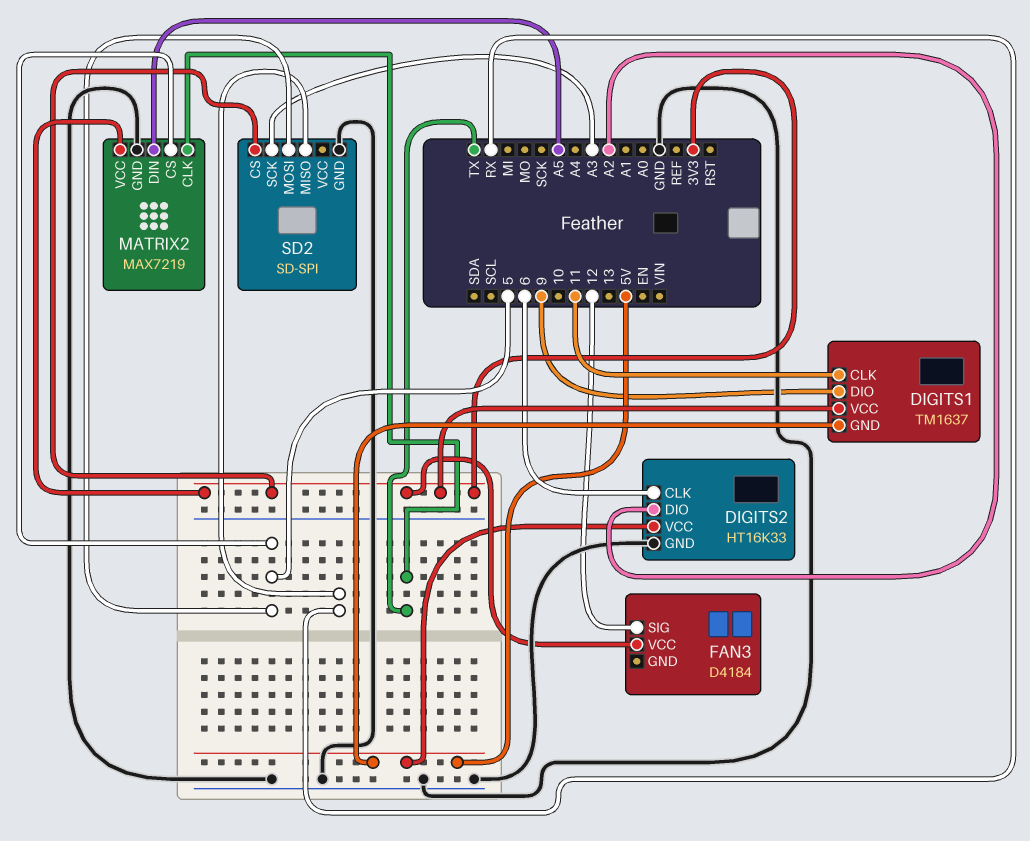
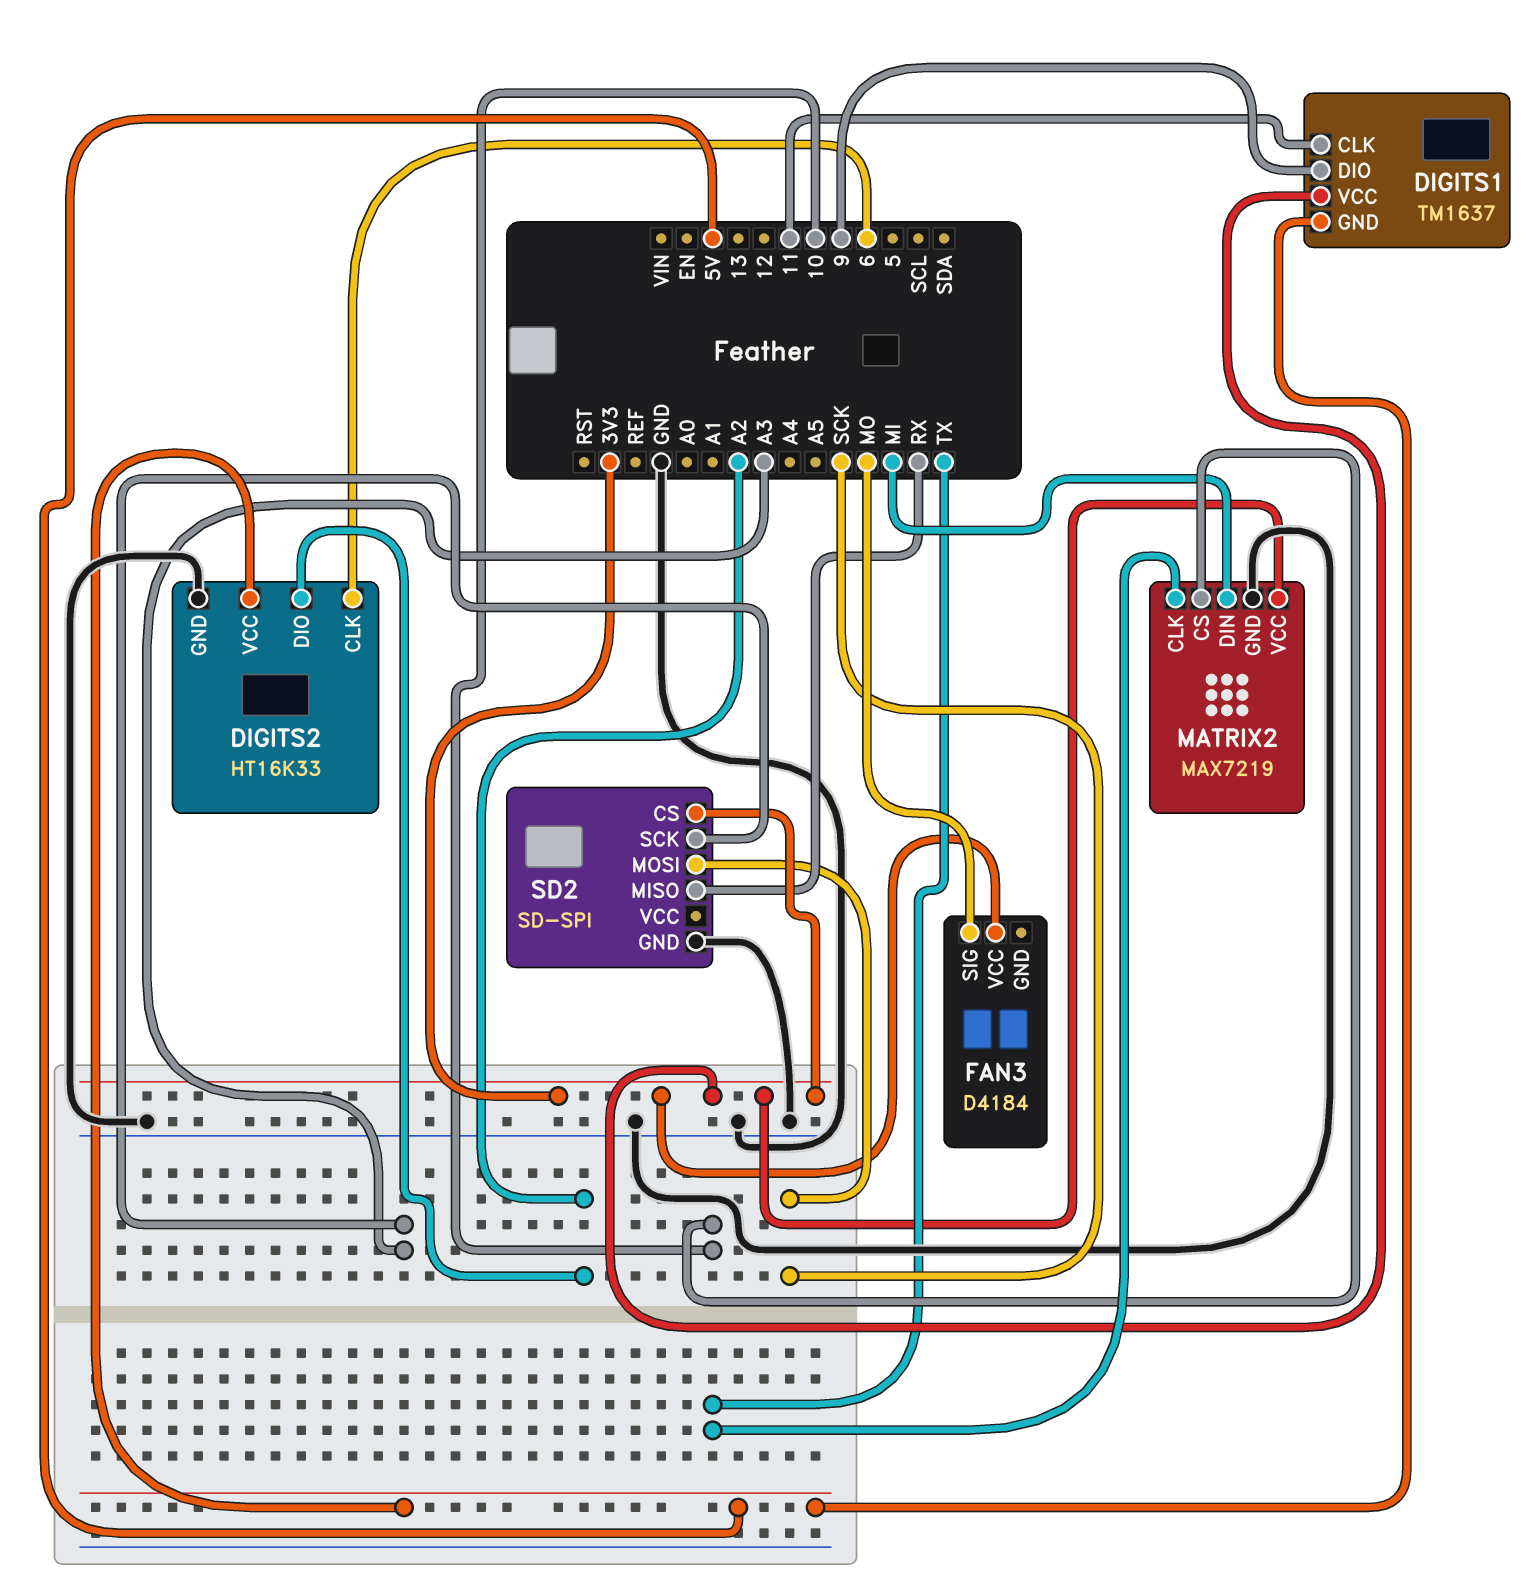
FAN3 pin SIG: 12 -> MO
MATRIX2 pin CS: 5 -> 10
MATRIX2 pin DIN: A5 -> MI
SD2 pin MOSI: 5 -> SCK

